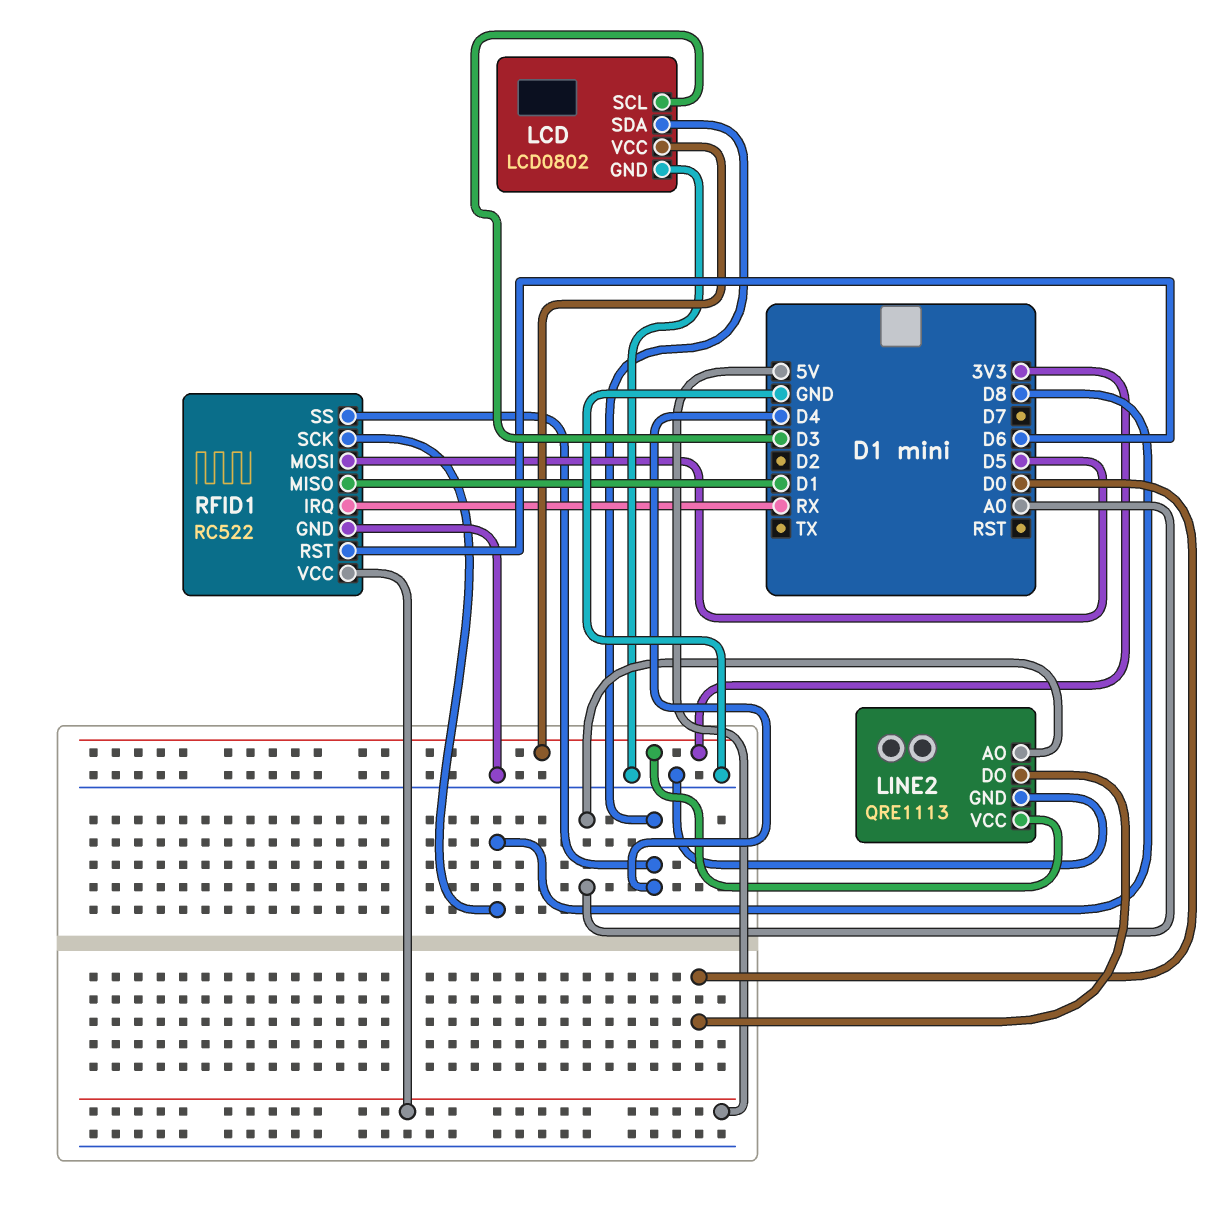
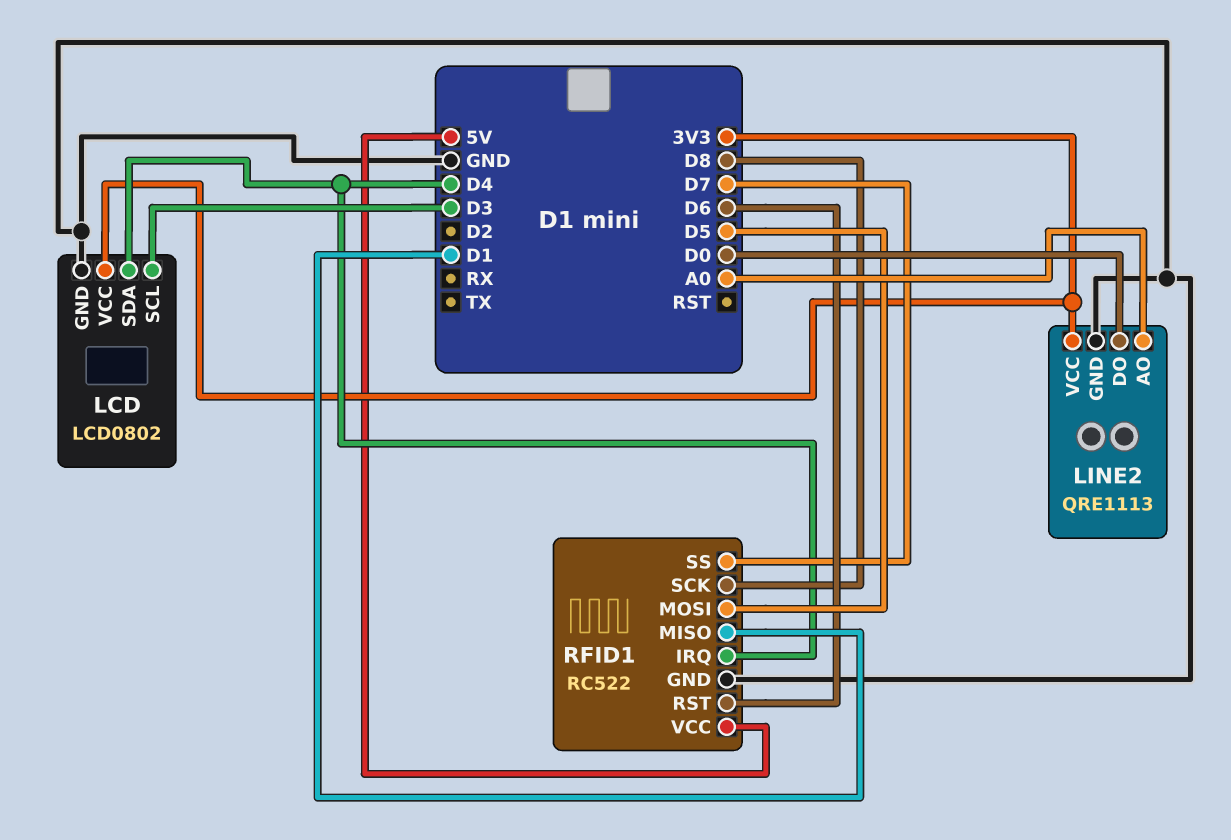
RFID1 pin IRQ: RX -> D4
RFID1 pin SS: D4 -> D7

